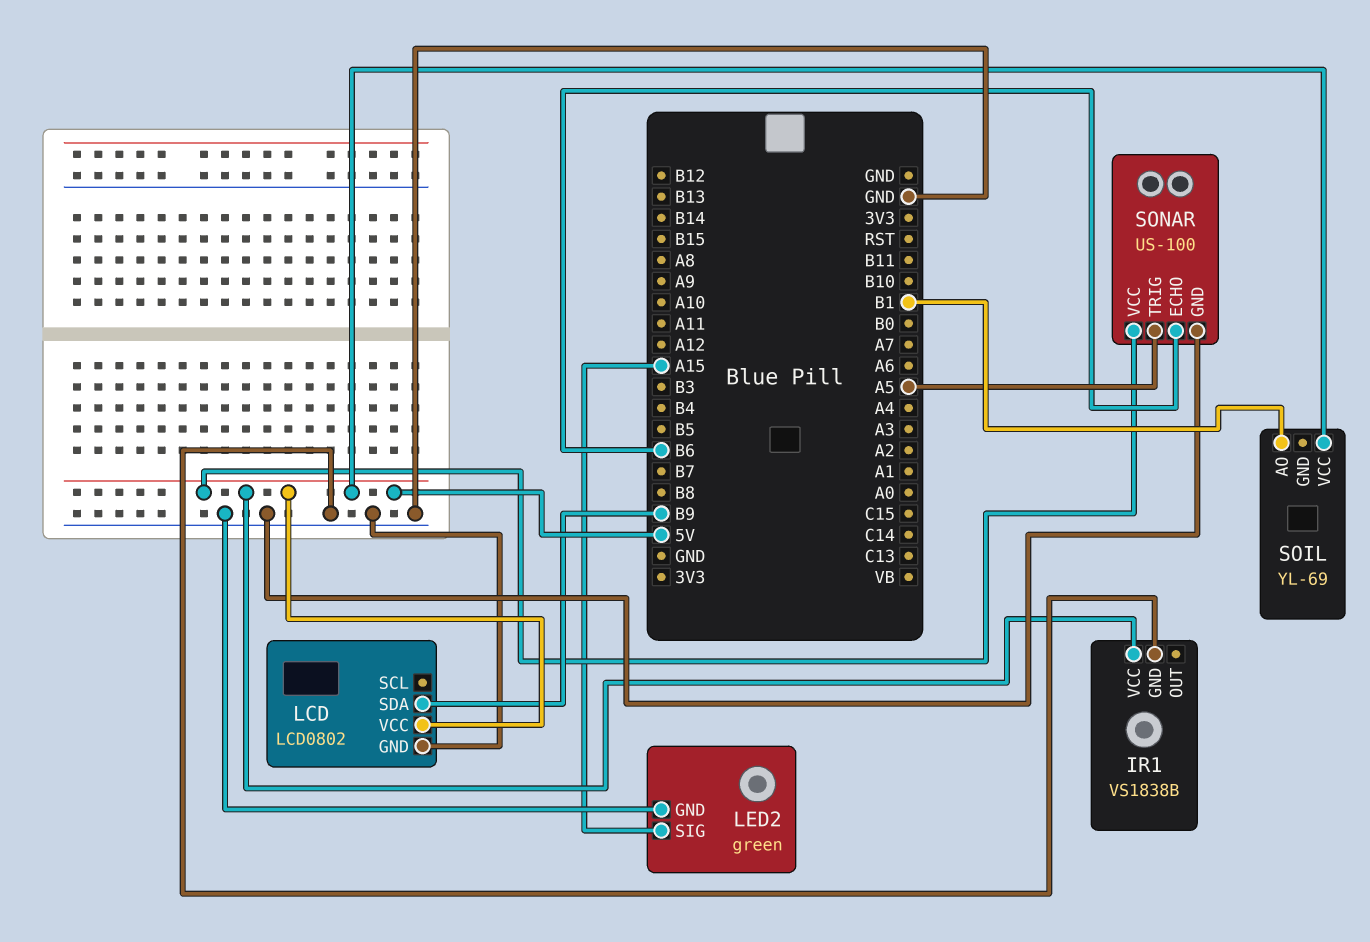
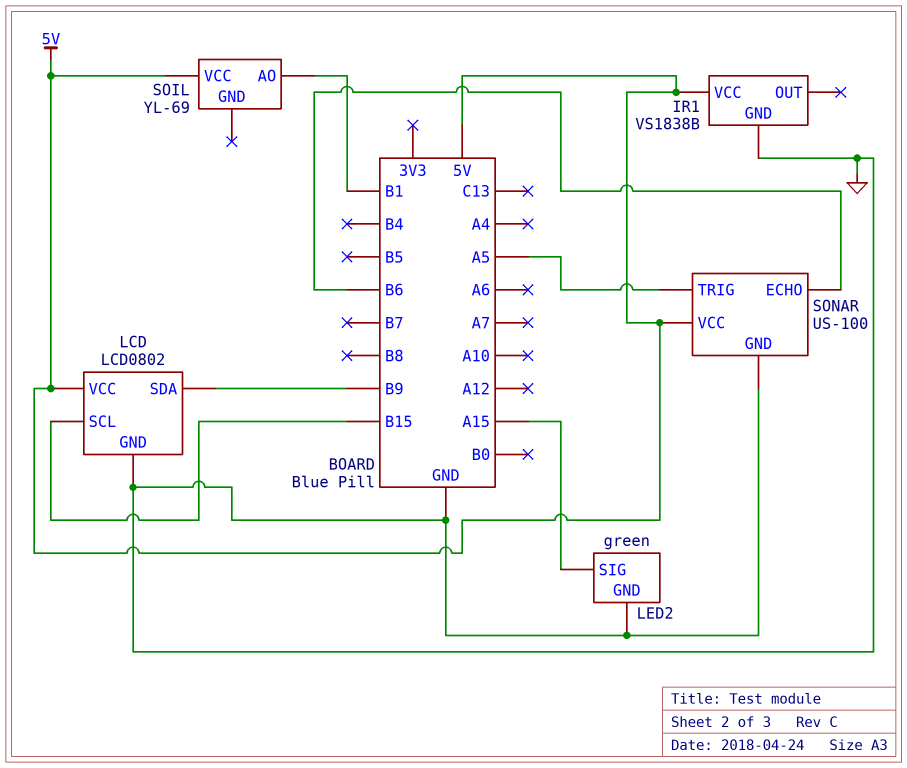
LCD pin SCL: none -> B15

